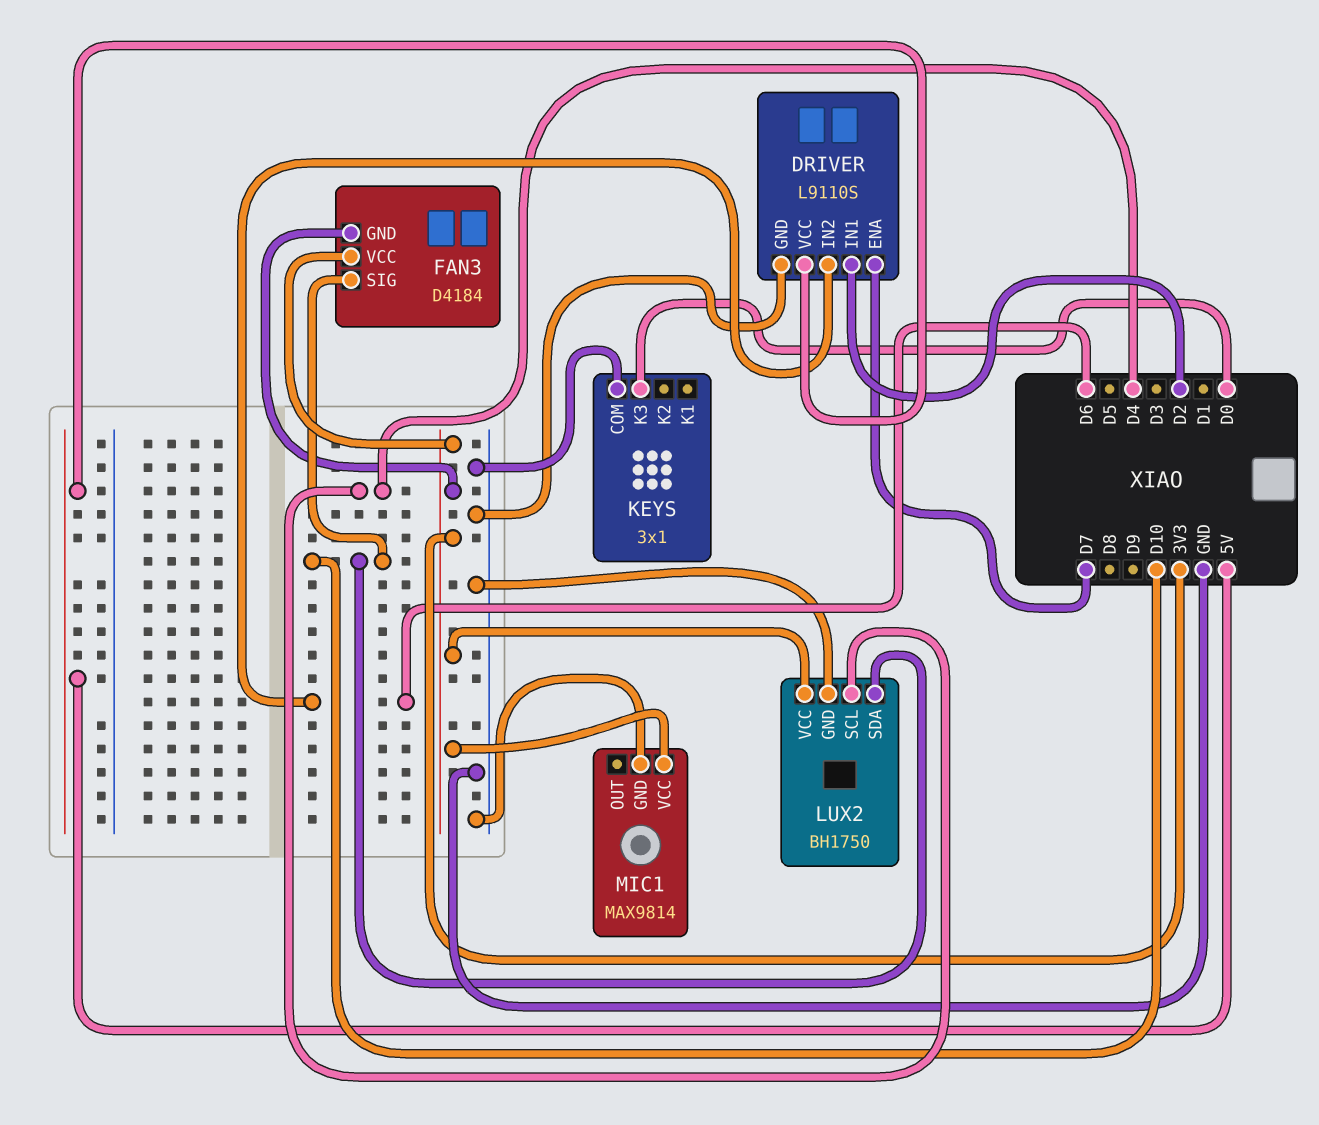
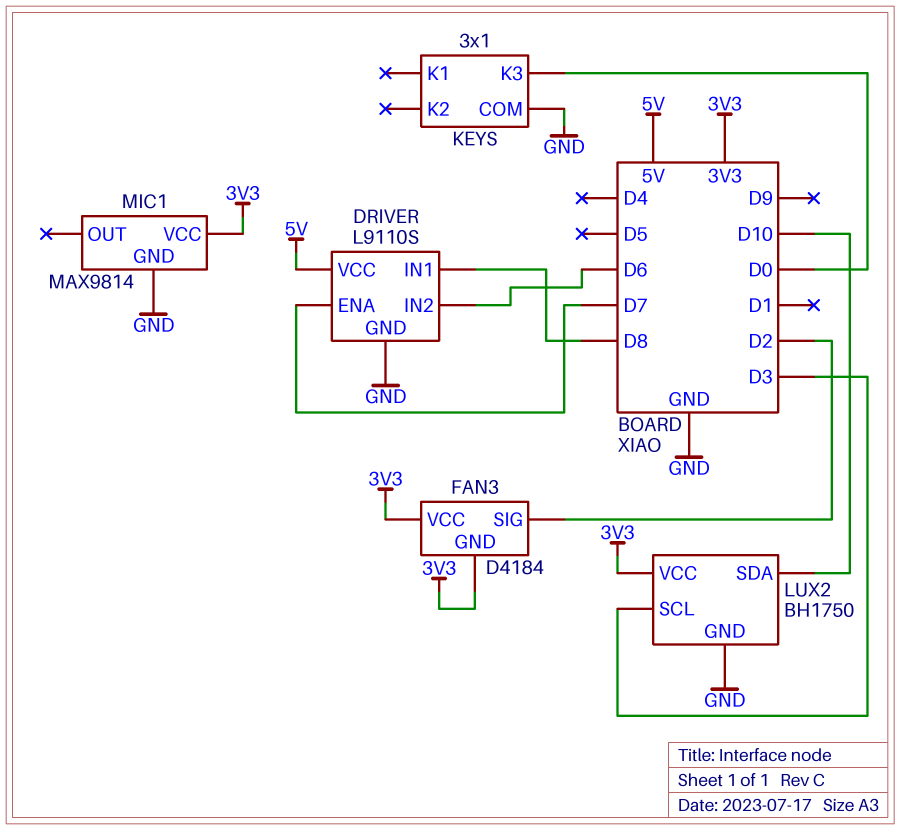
DRIVER pin IN1: D2 -> D8
FAN3 pin SIG: D10 -> D2
LUX2 pin SCL: D4 -> D3

